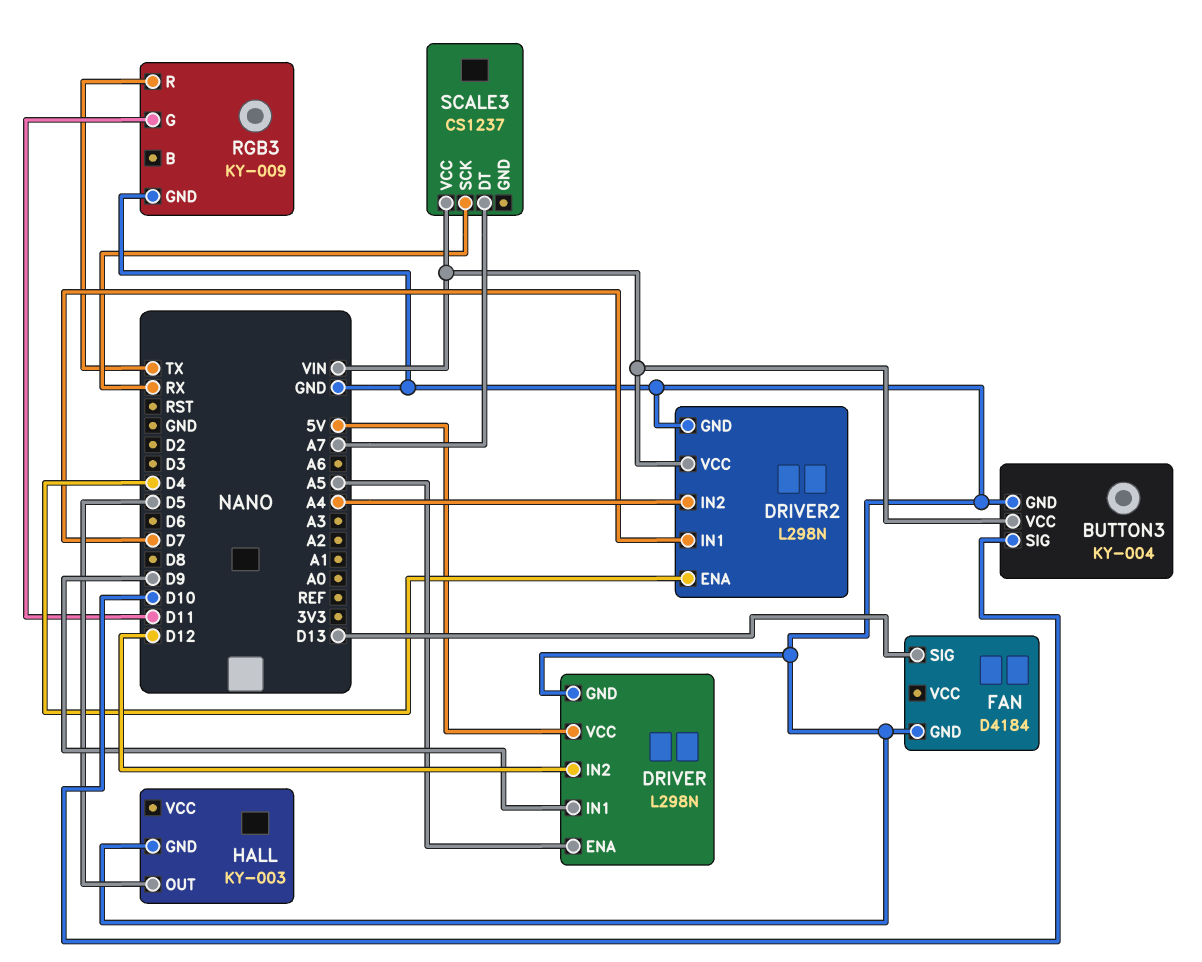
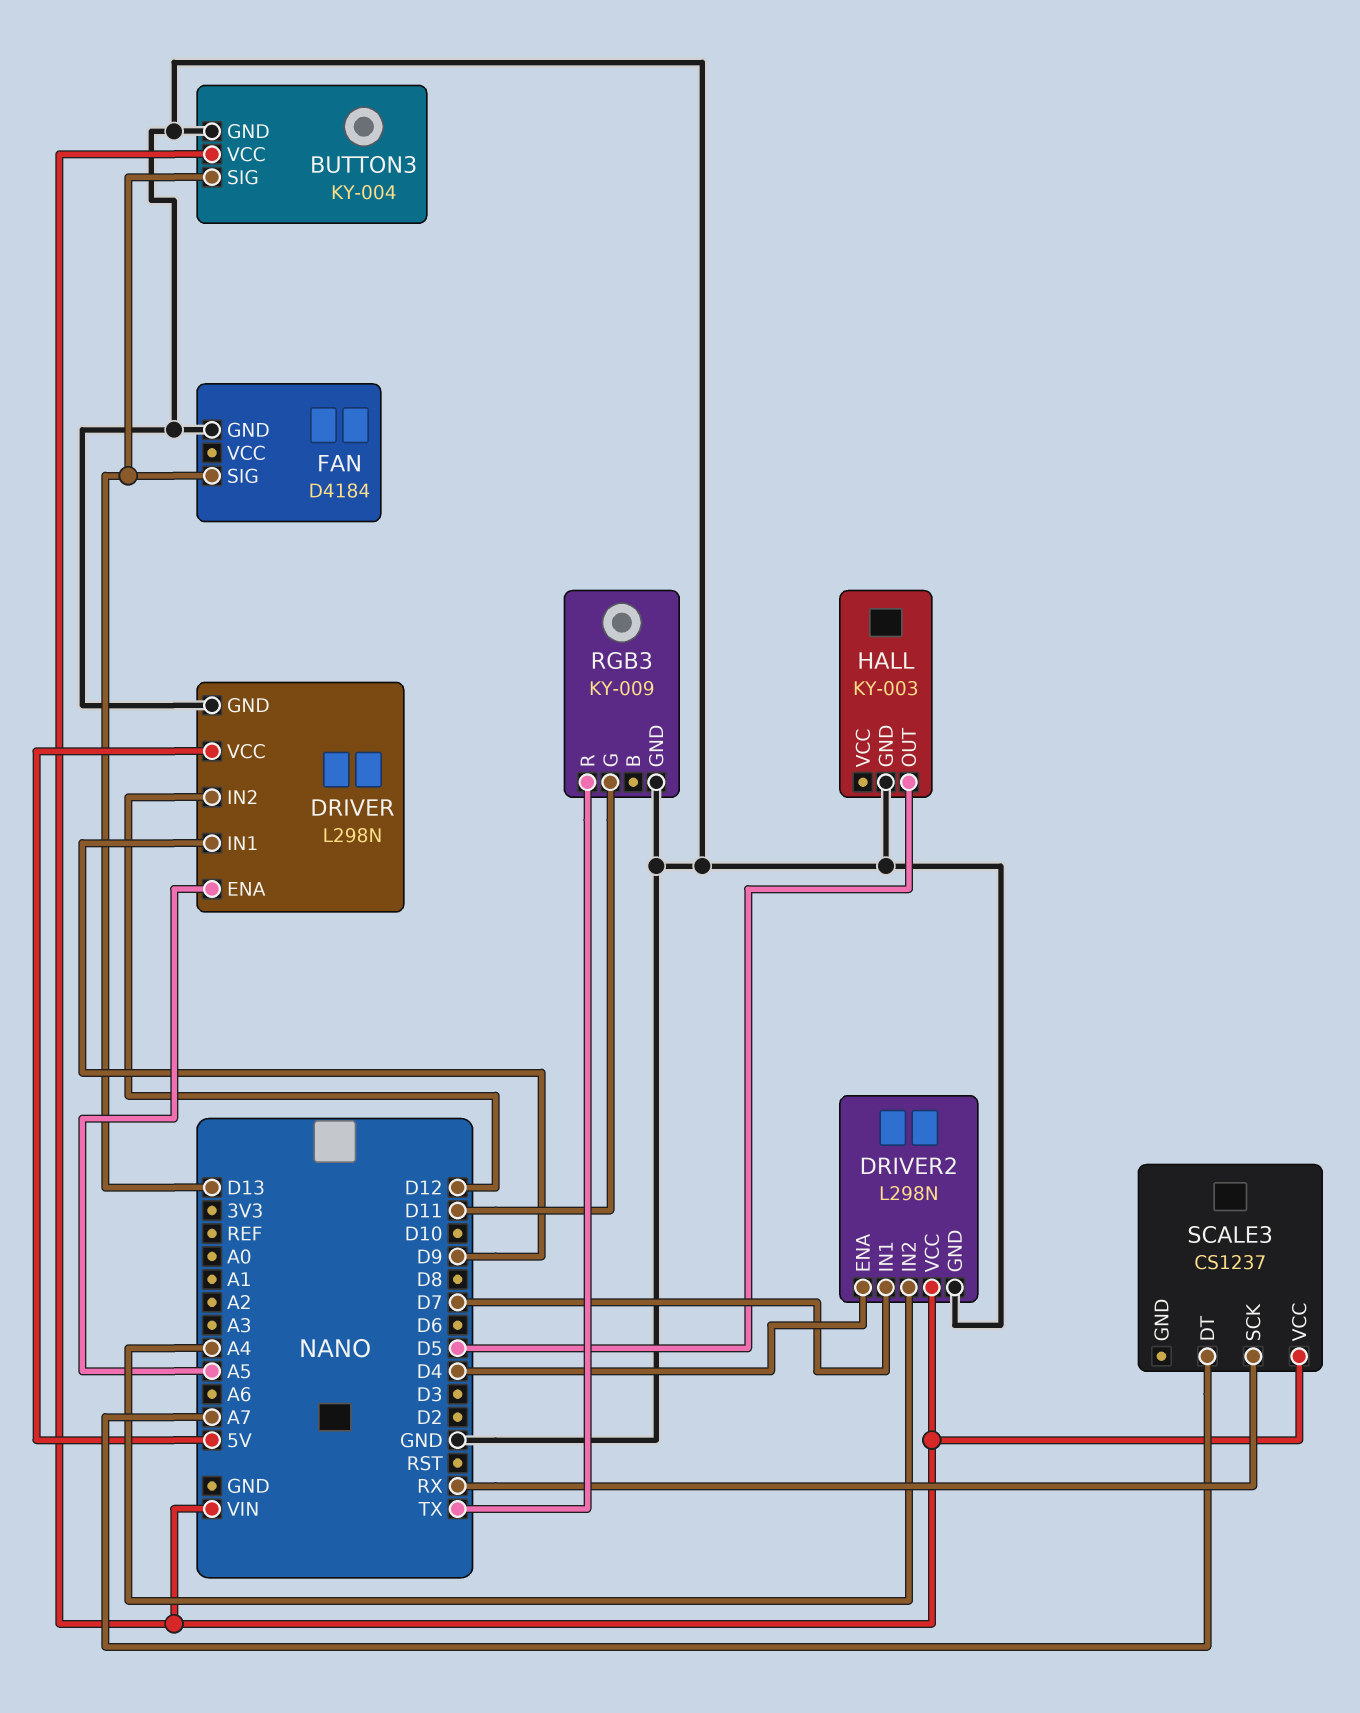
BUTTON3 pin SIG: D10 -> D13

